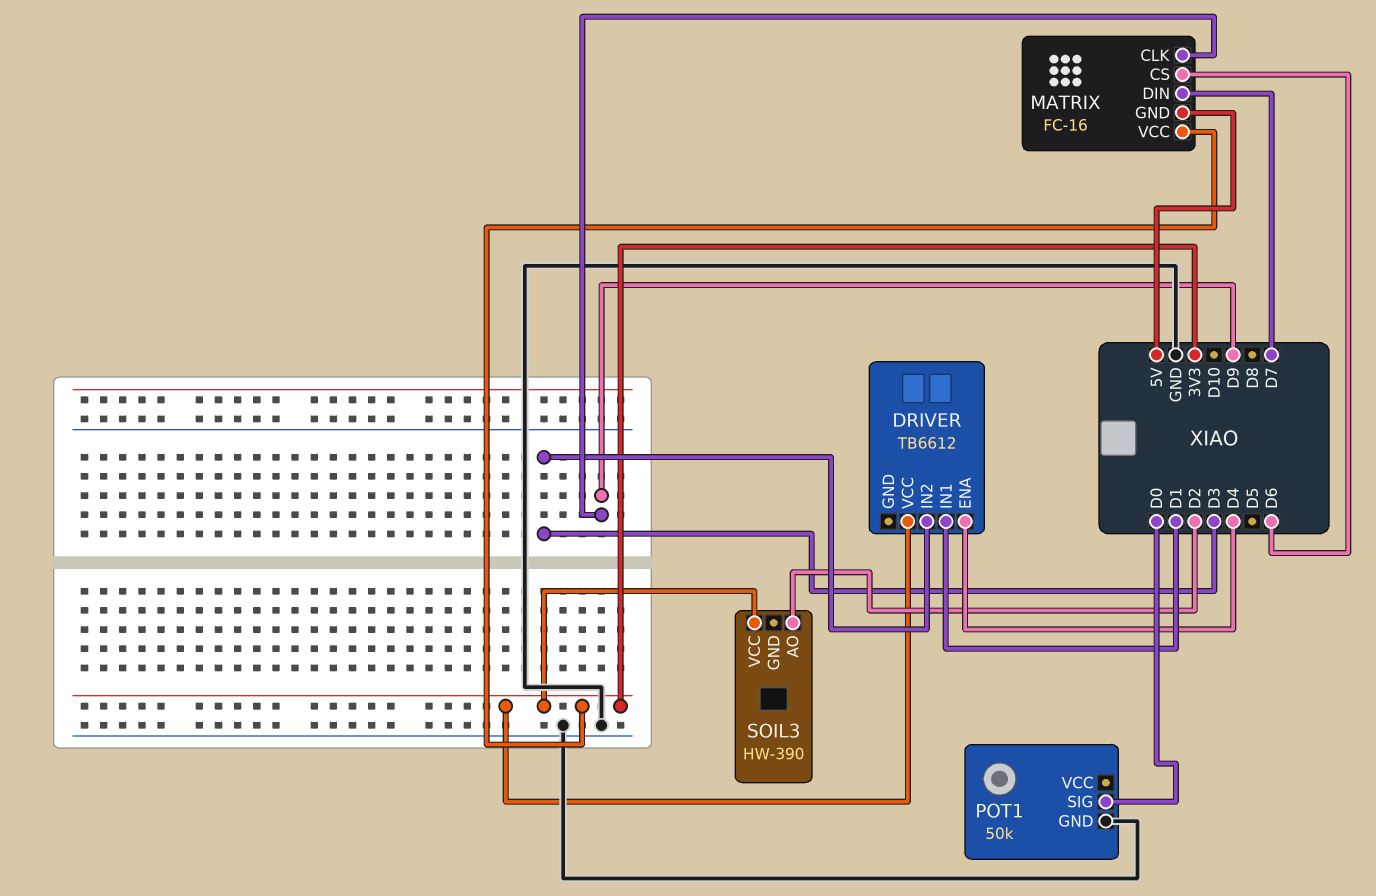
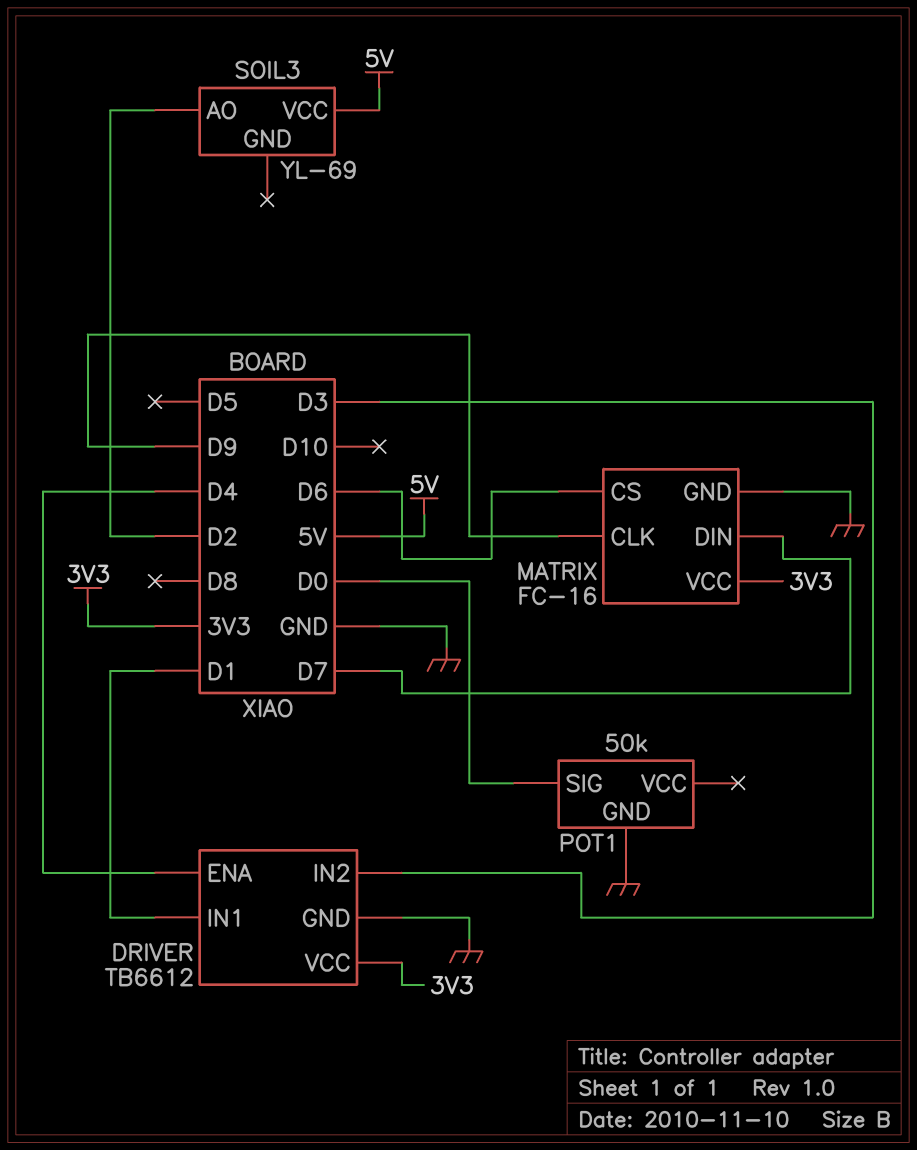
DRIVER pin GND: none -> GND
MATRIX pin GND: 5V -> GND
SOIL3: HW-390 -> YL-69
SOIL3 pin VCC: 3V3 -> 5V

